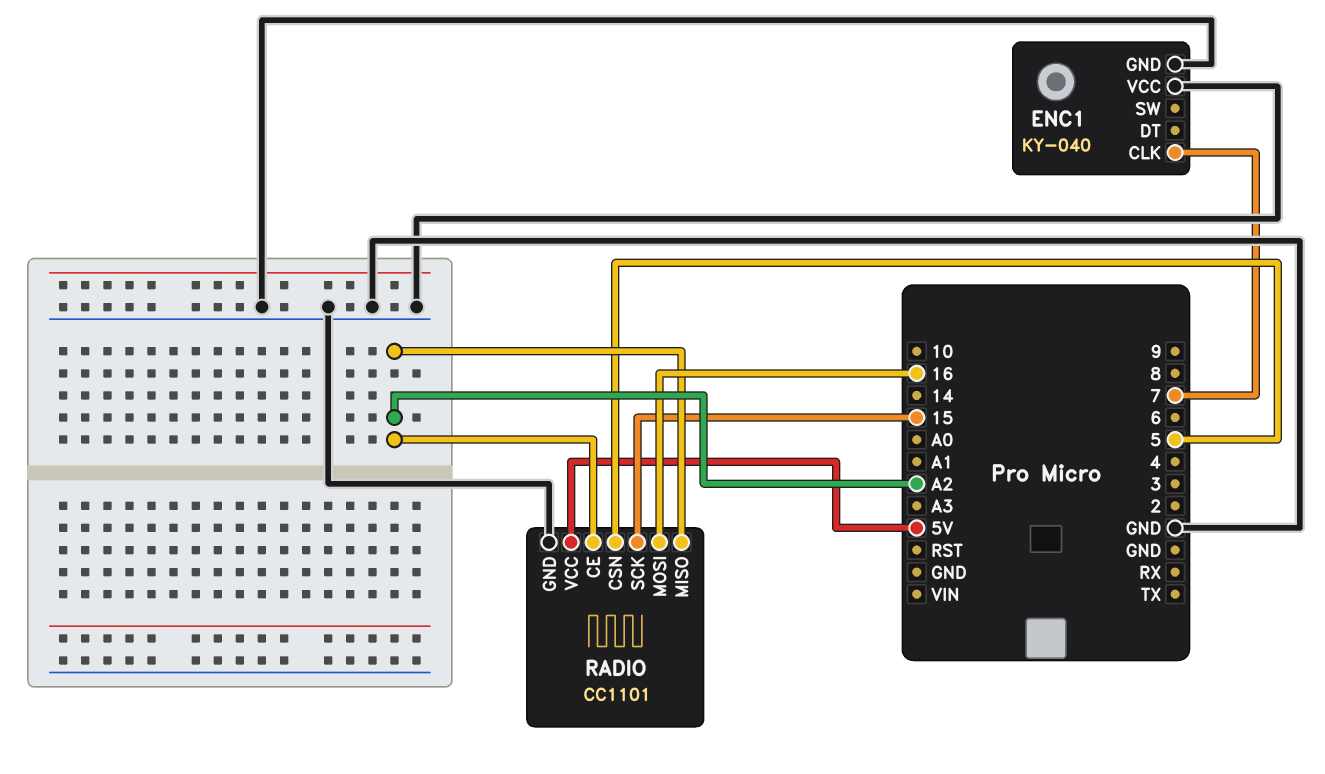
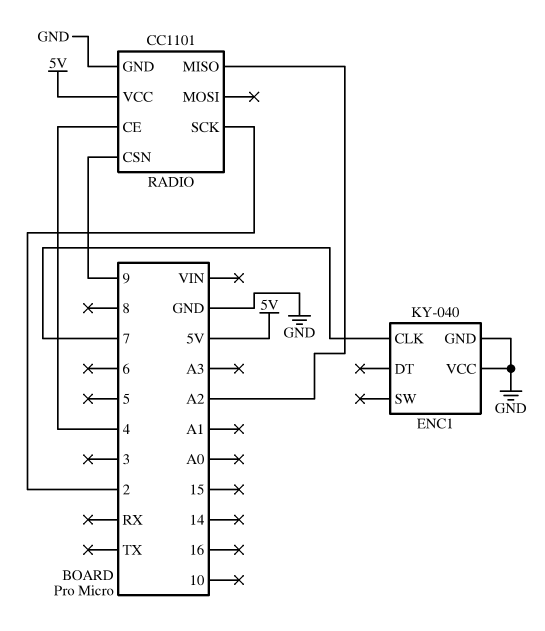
RADIO pin CE: A2 -> 4
RADIO pin CSN: 5 -> 9
RADIO pin MOSI: 16 -> none
RADIO pin SCK: 15 -> 2

